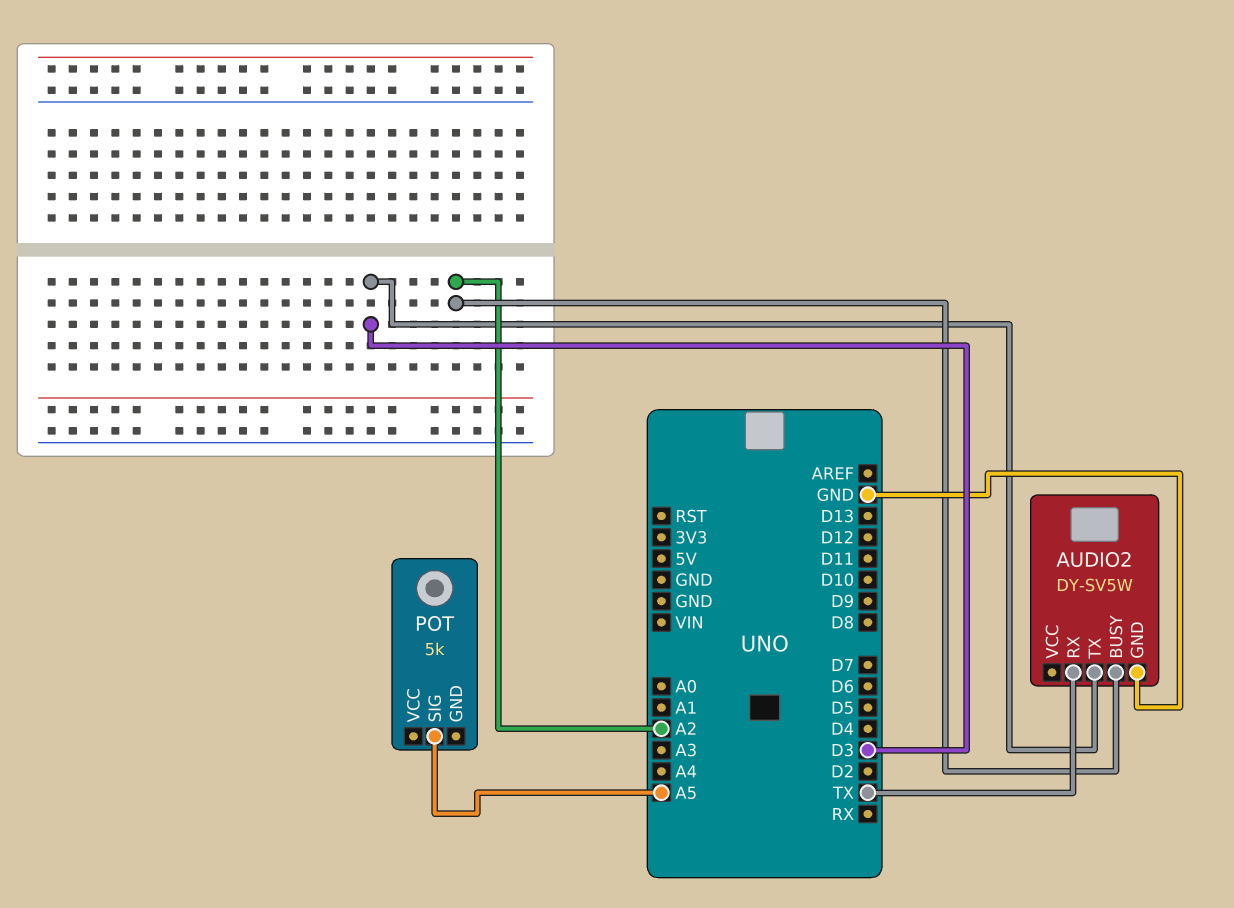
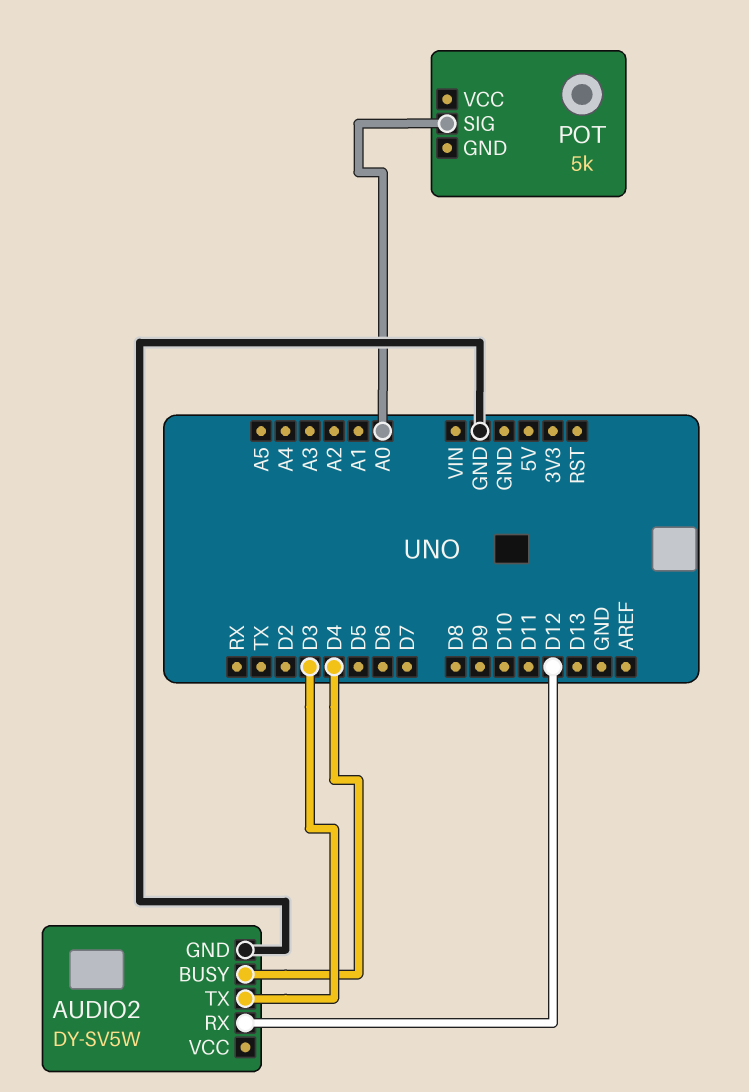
AUDIO2 pin BUSY: A2 -> D4
AUDIO2 pin RX: TX -> D12
POT pin SIG: A5 -> A0

